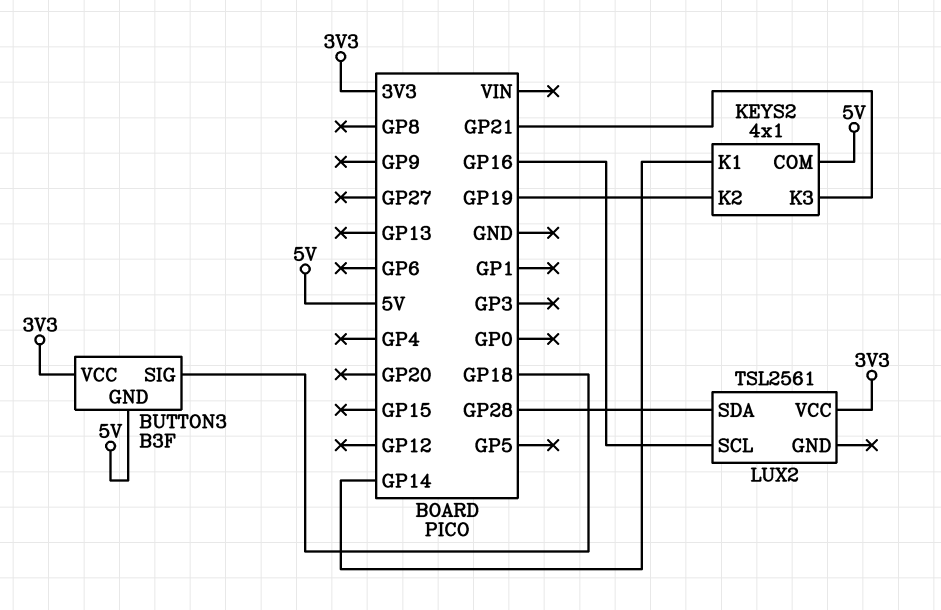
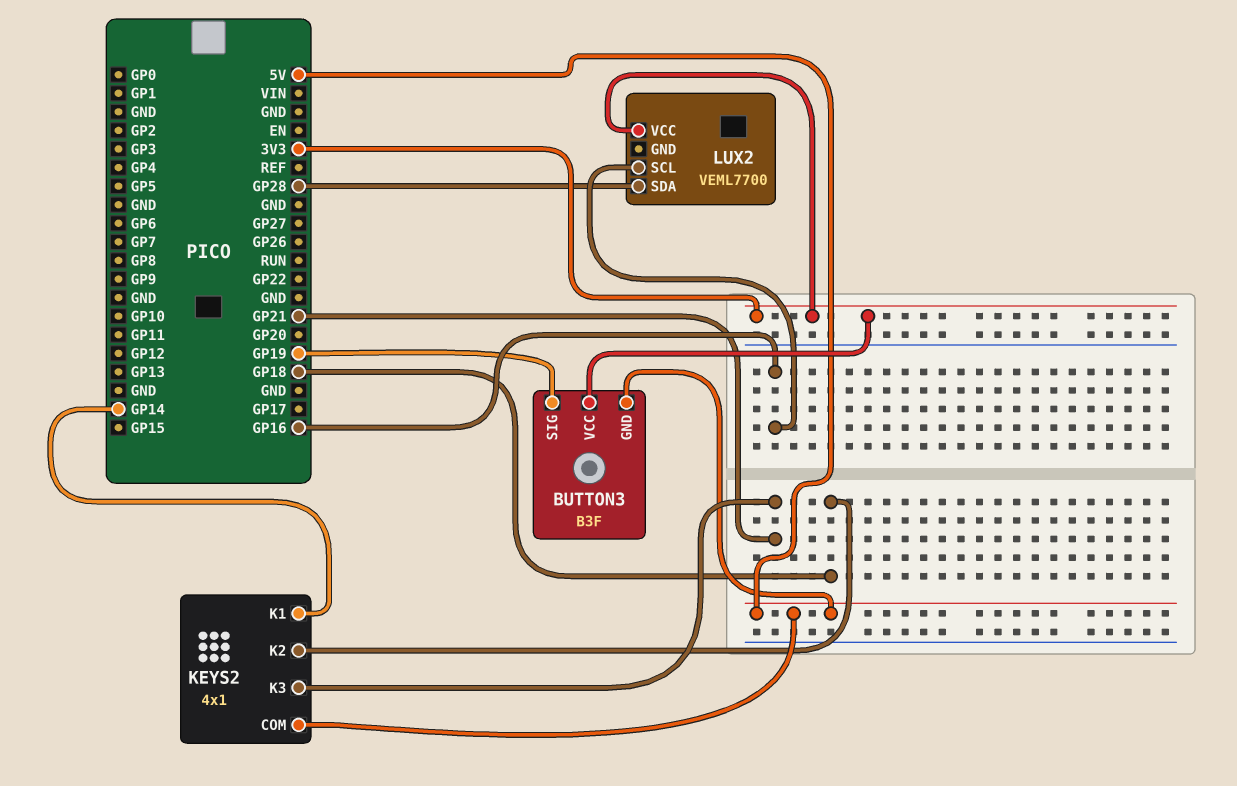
BUTTON3 pin SIG: GP18 -> GP19
KEYS2 pin K2: GP19 -> GP18
LUX2: TSL2561 -> VEML7700

